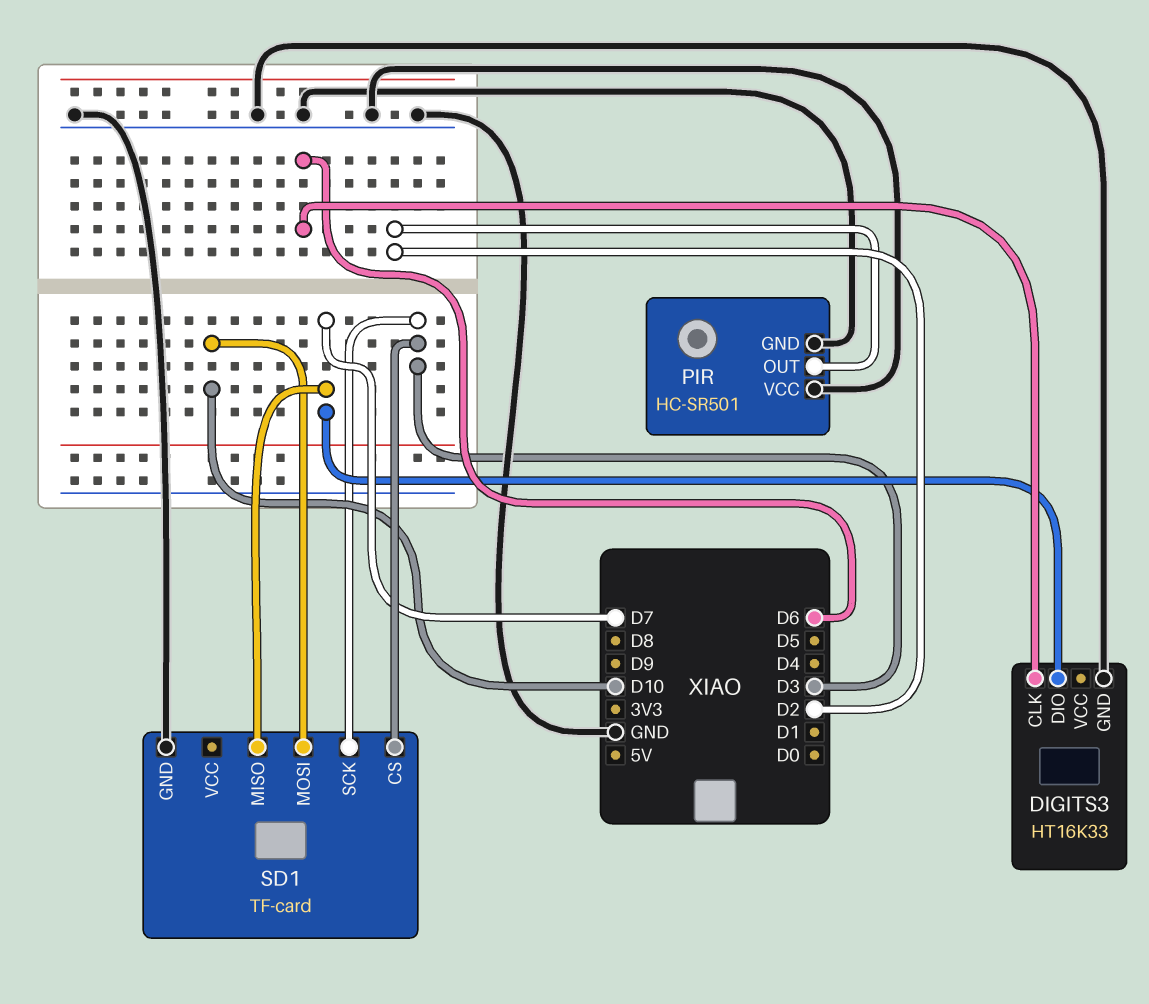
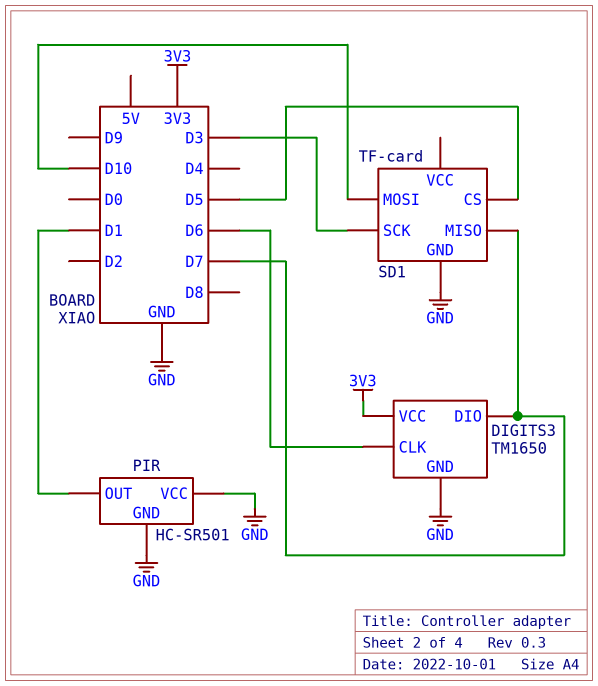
DIGITS3: HT16K33 -> TM1650
DIGITS3 pin VCC: none -> 3V3
PIR pin OUT: D2 -> D1
SD1 pin CS: D3 -> D5

